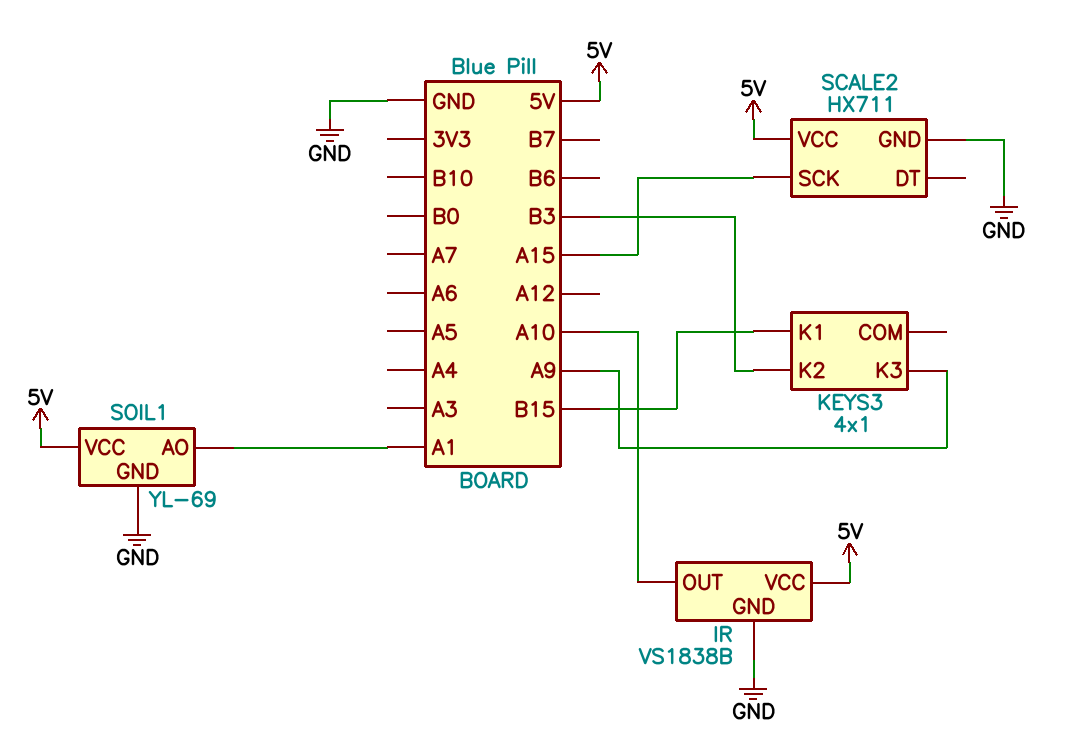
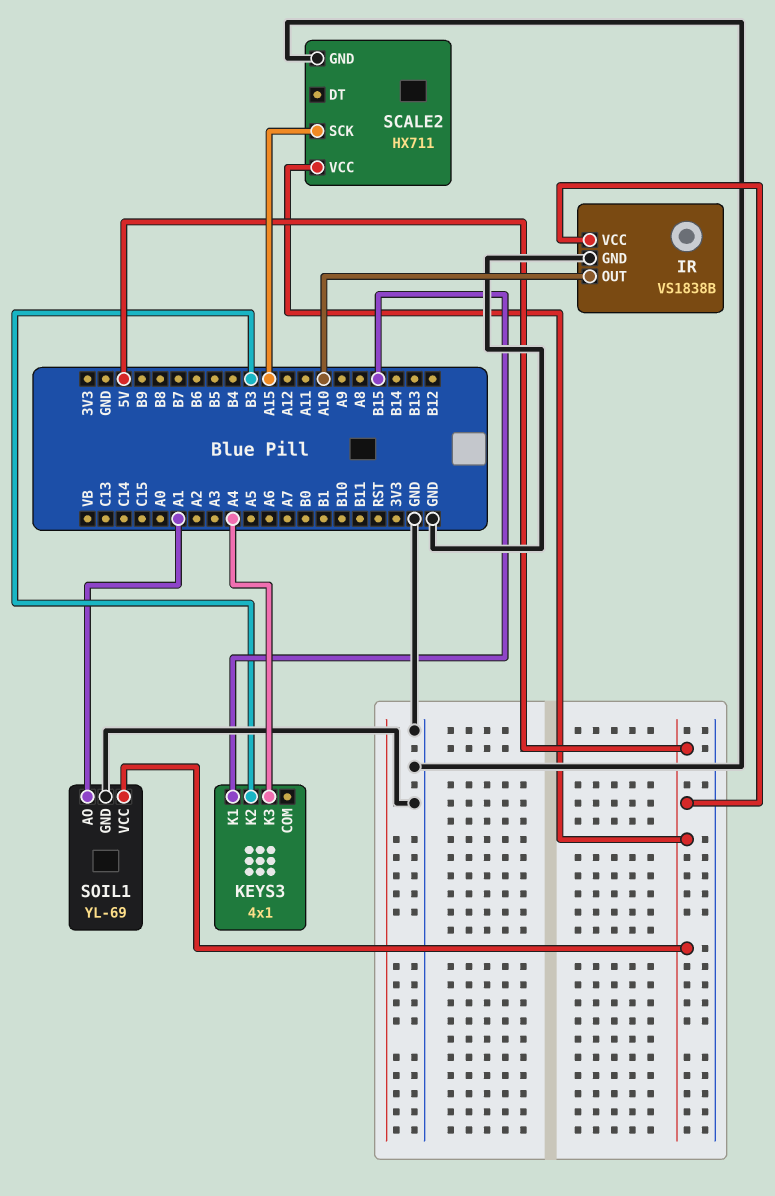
KEYS3 pin K3: A9 -> A4

